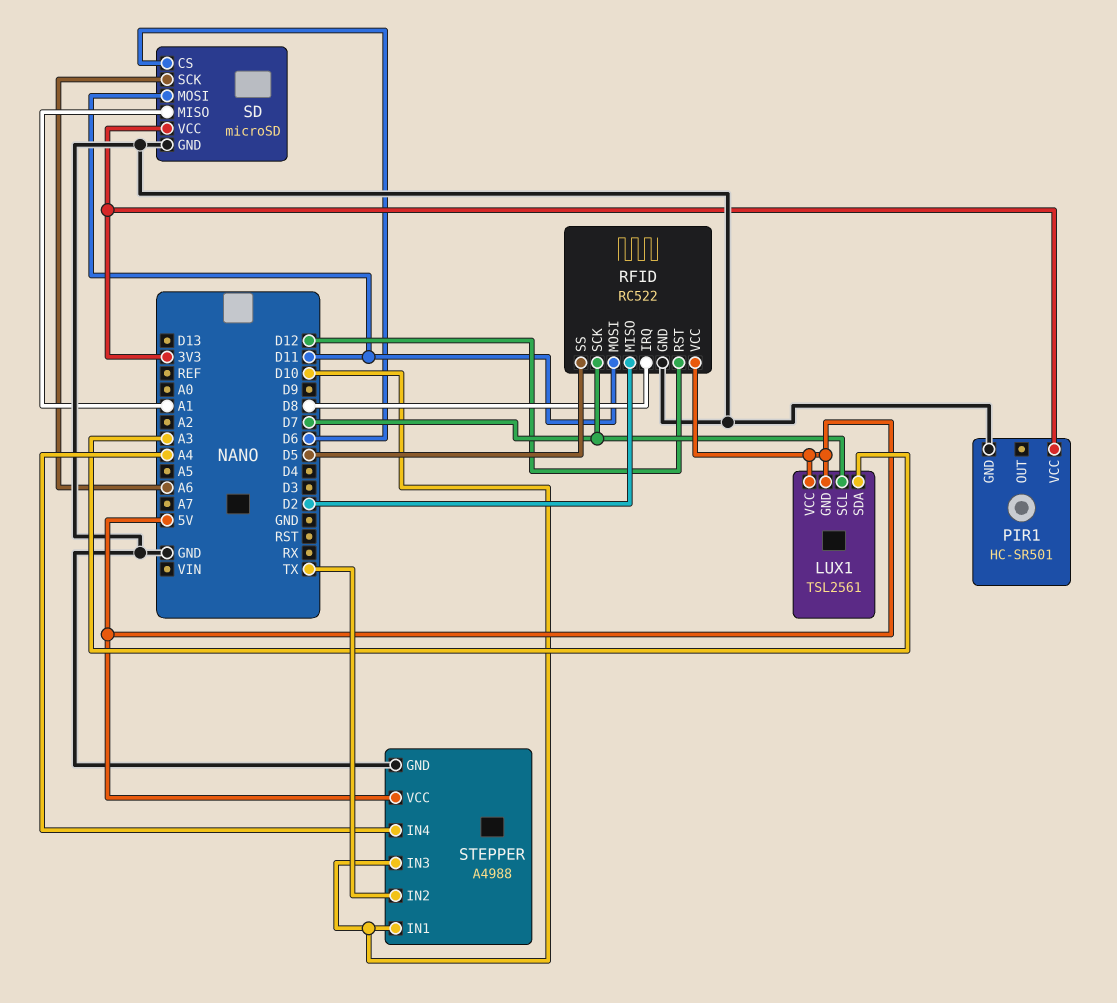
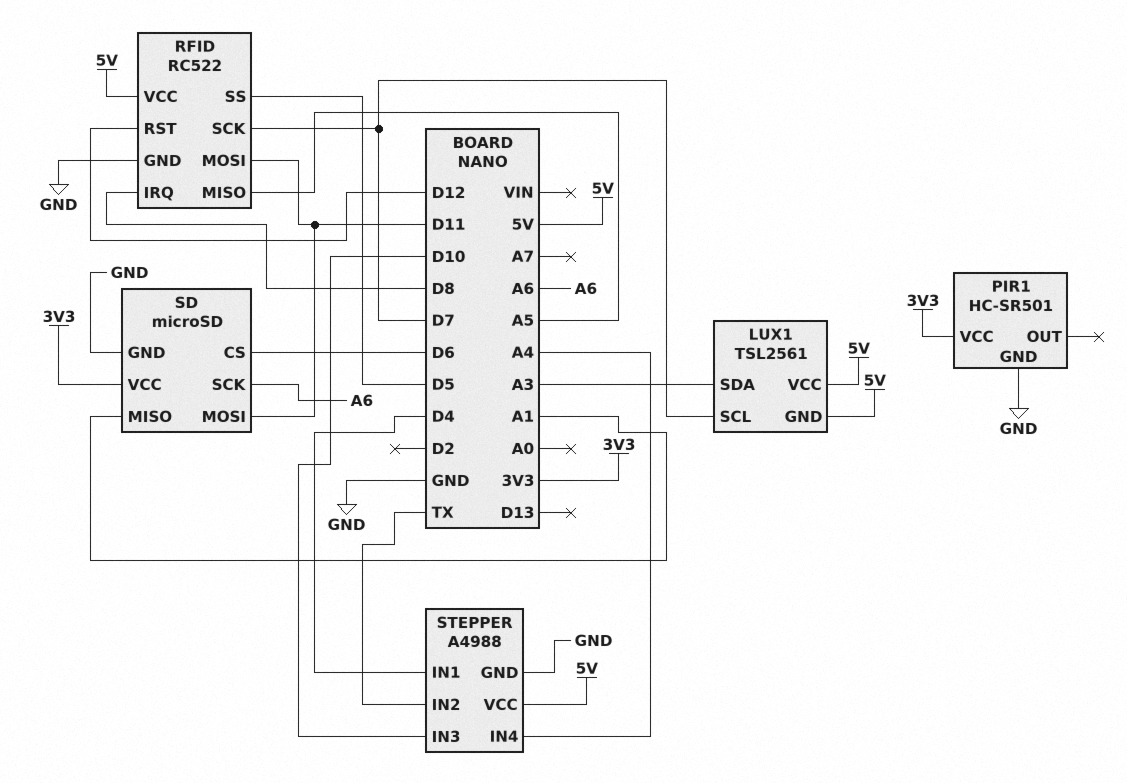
RFID pin MISO: D2 -> A5
STEPPER pin IN1: D10 -> D4

